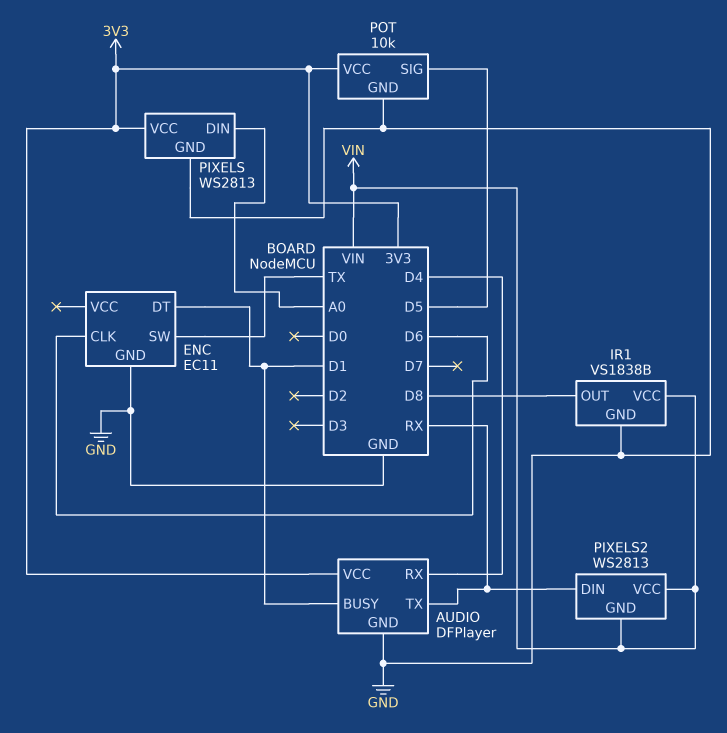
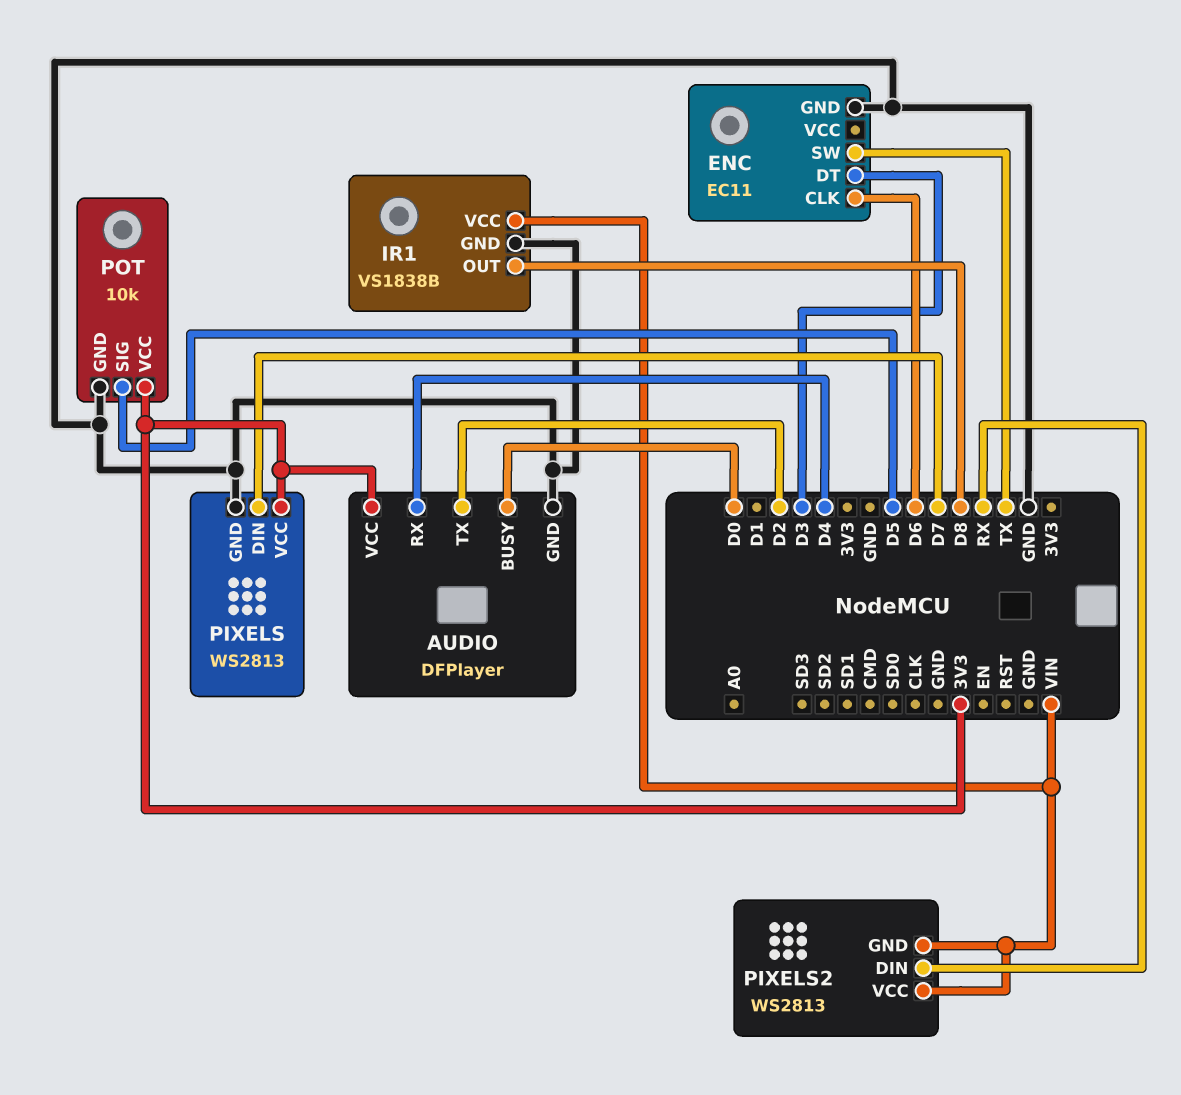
AUDIO pin BUSY: D1 -> D0
AUDIO pin TX: RX -> D2
ENC pin DT: D1 -> D3
PIXELS pin DIN: A0 -> D7

